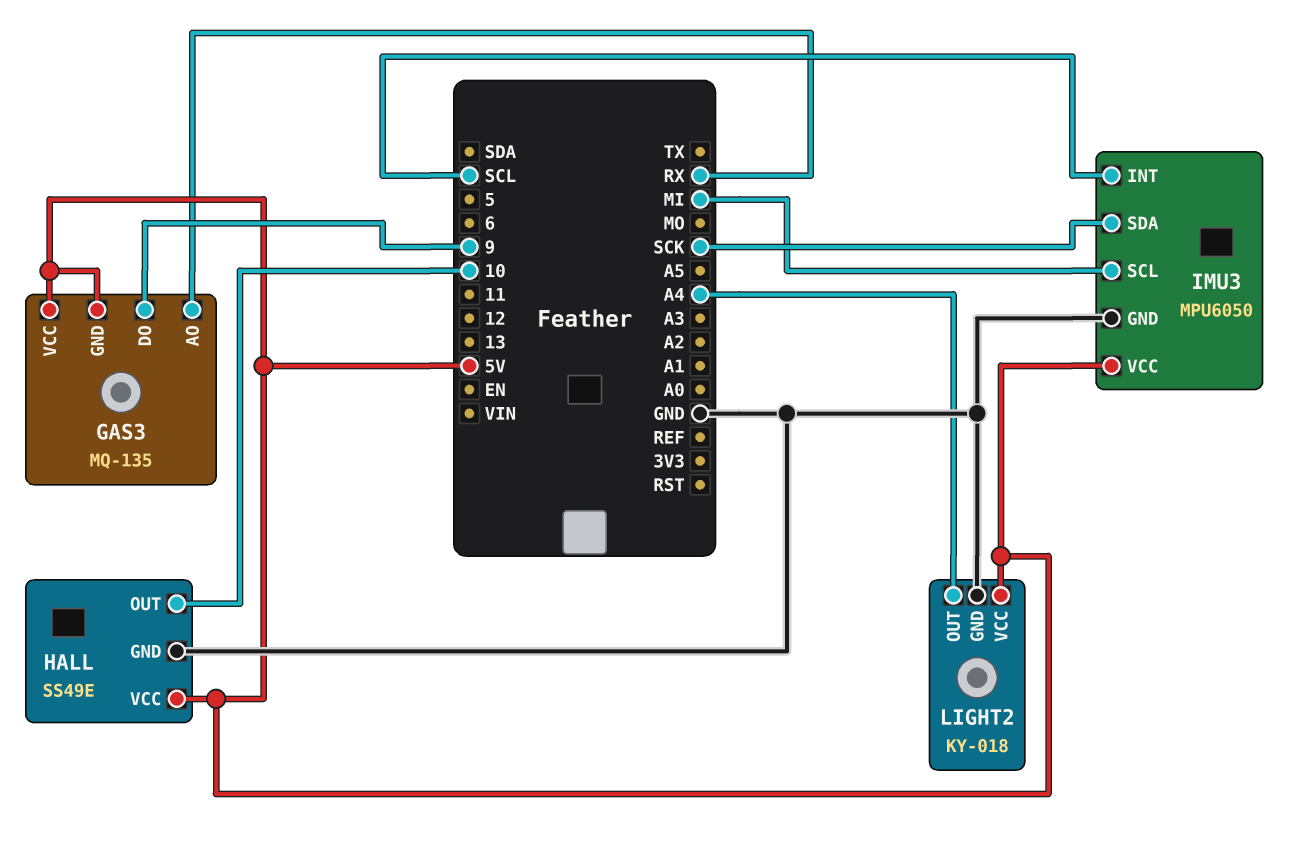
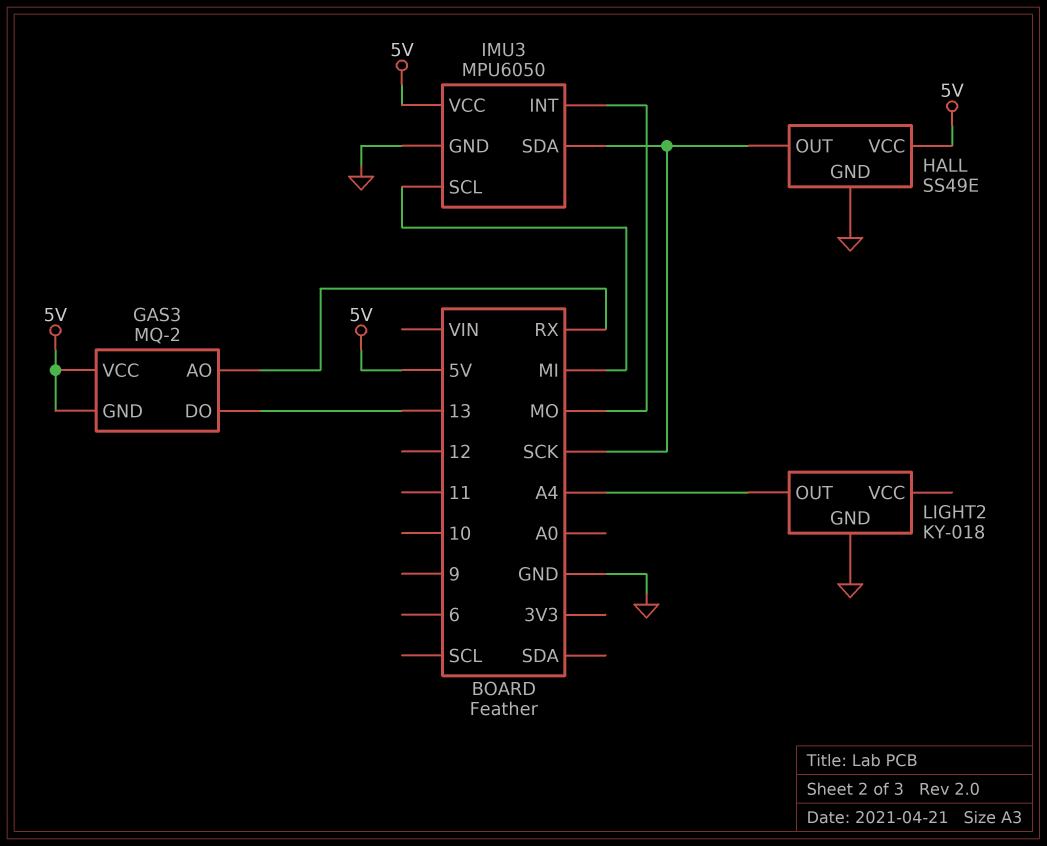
GAS3: MQ-135 -> MQ-2
GAS3 pin DO: 9 -> 13
HALL pin OUT: 10 -> SCK
IMU3 pin INT: SCL -> MO
LIGHT2 pin VCC: 5V -> none

